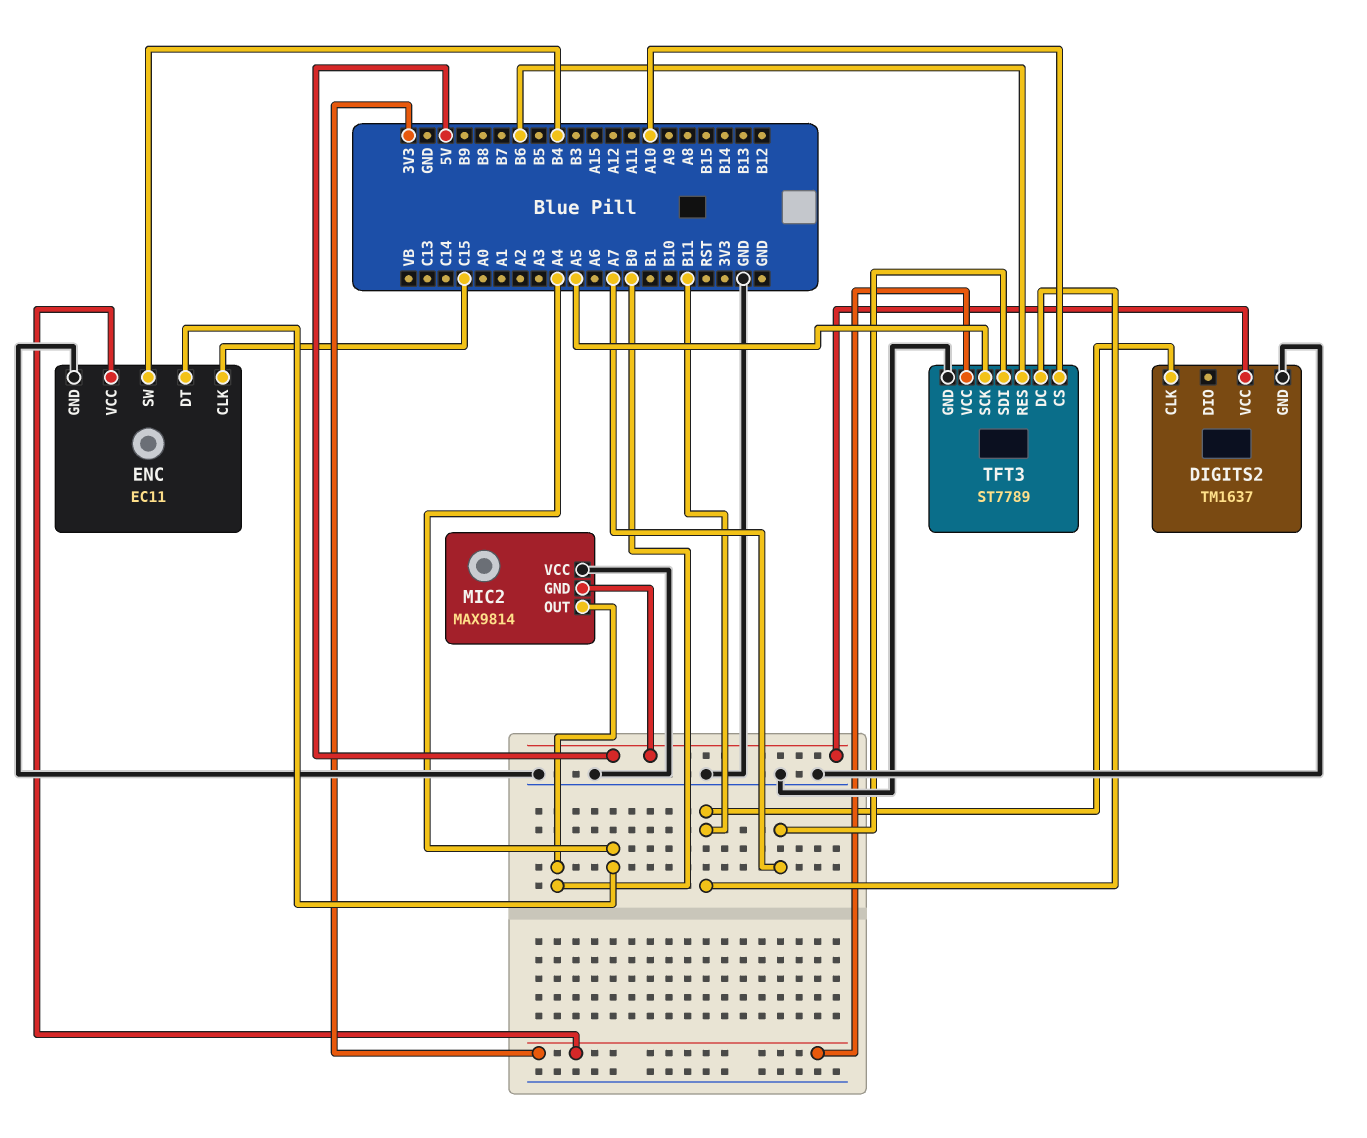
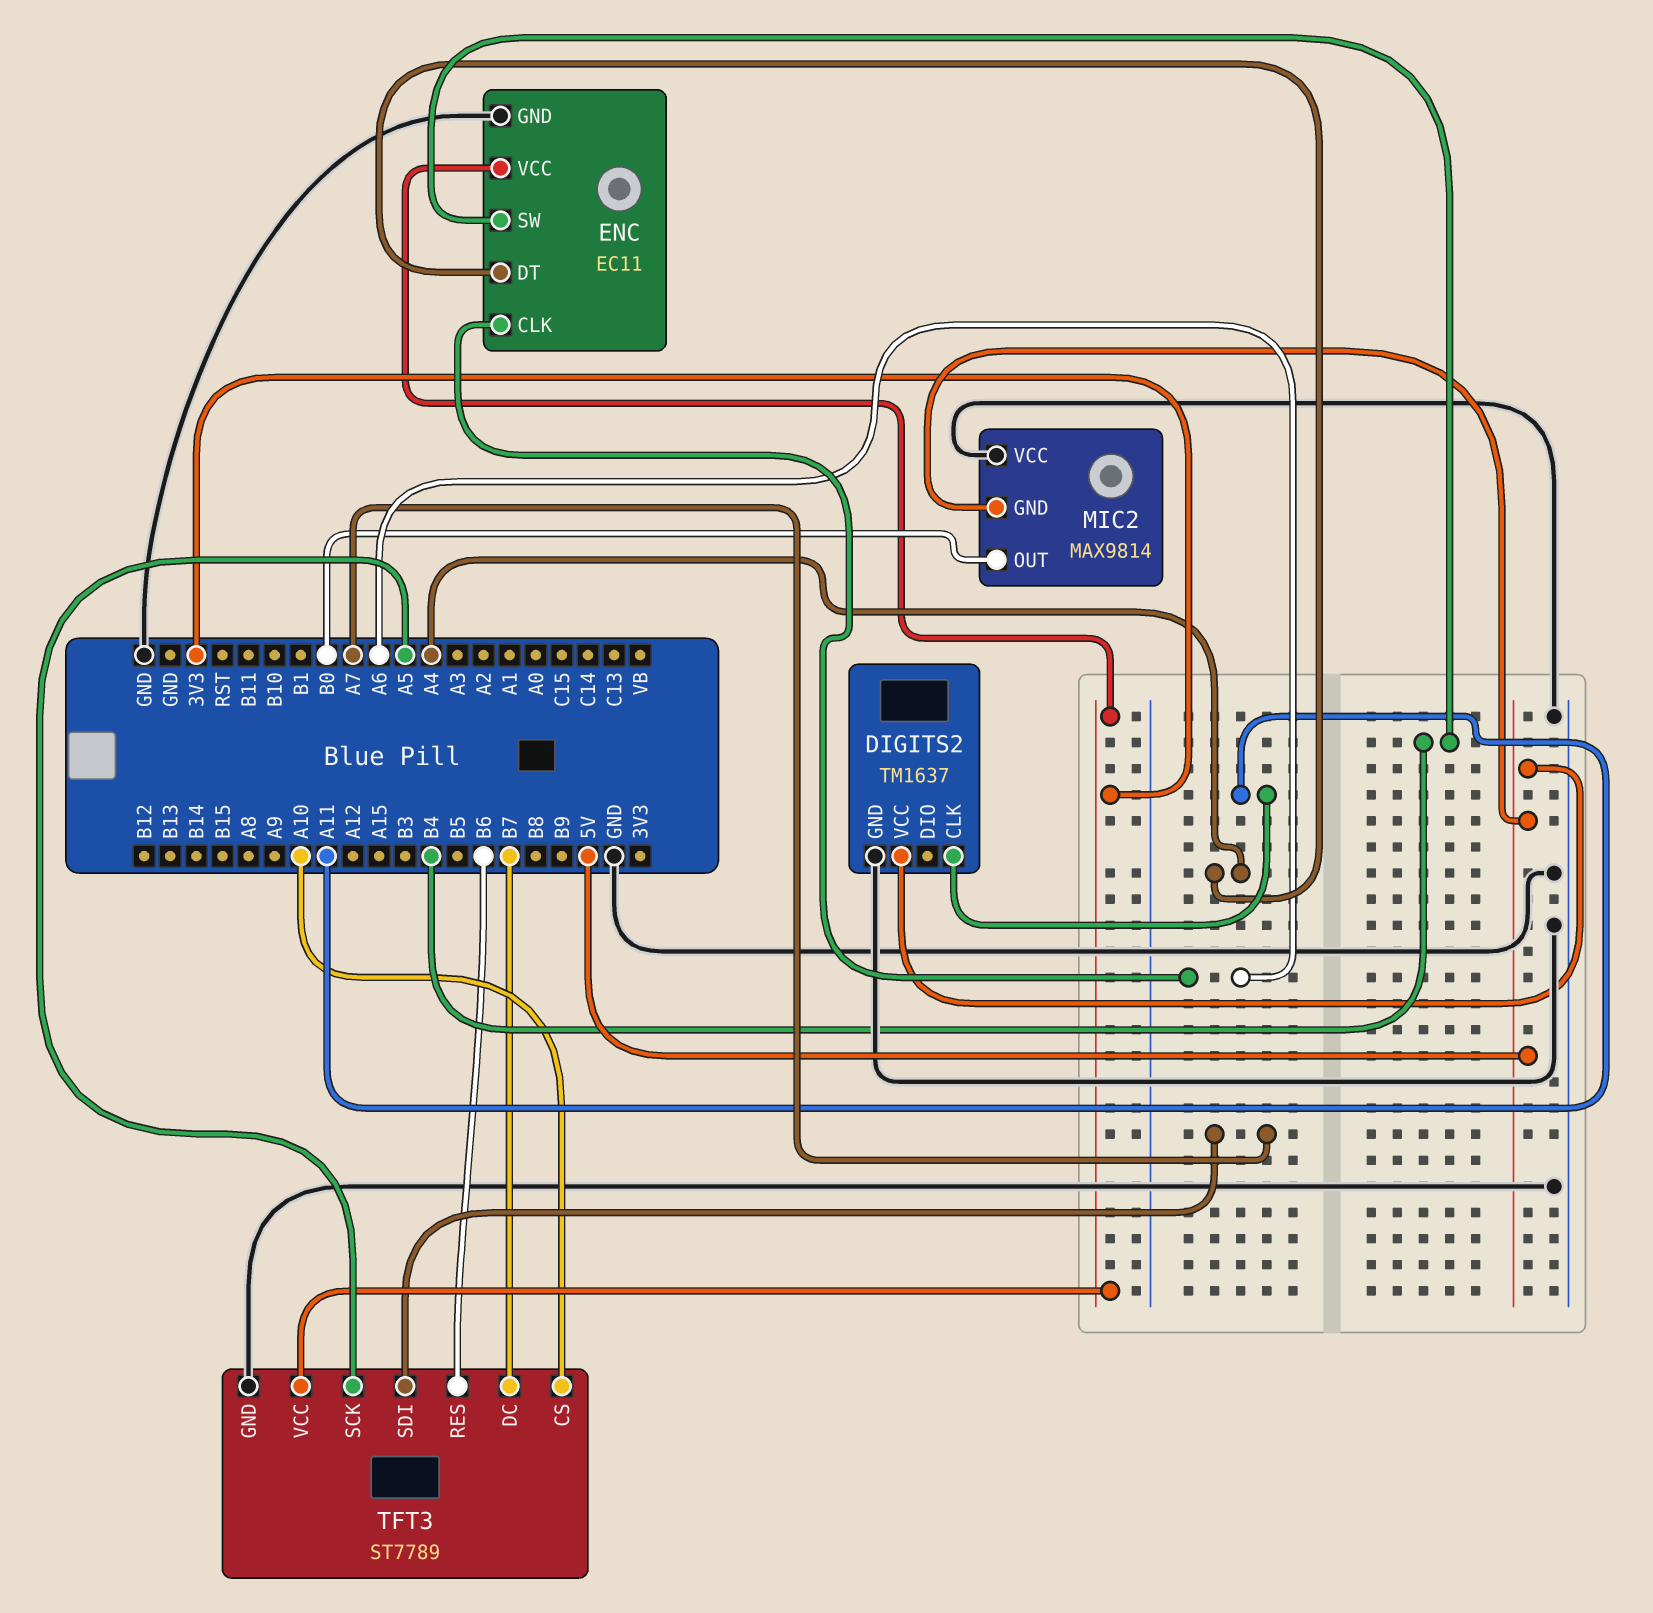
DIGITS2 pin CLK: B11 -> A11
ENC pin CLK: C15 -> A6
TFT3 pin DC: B11 -> B7

